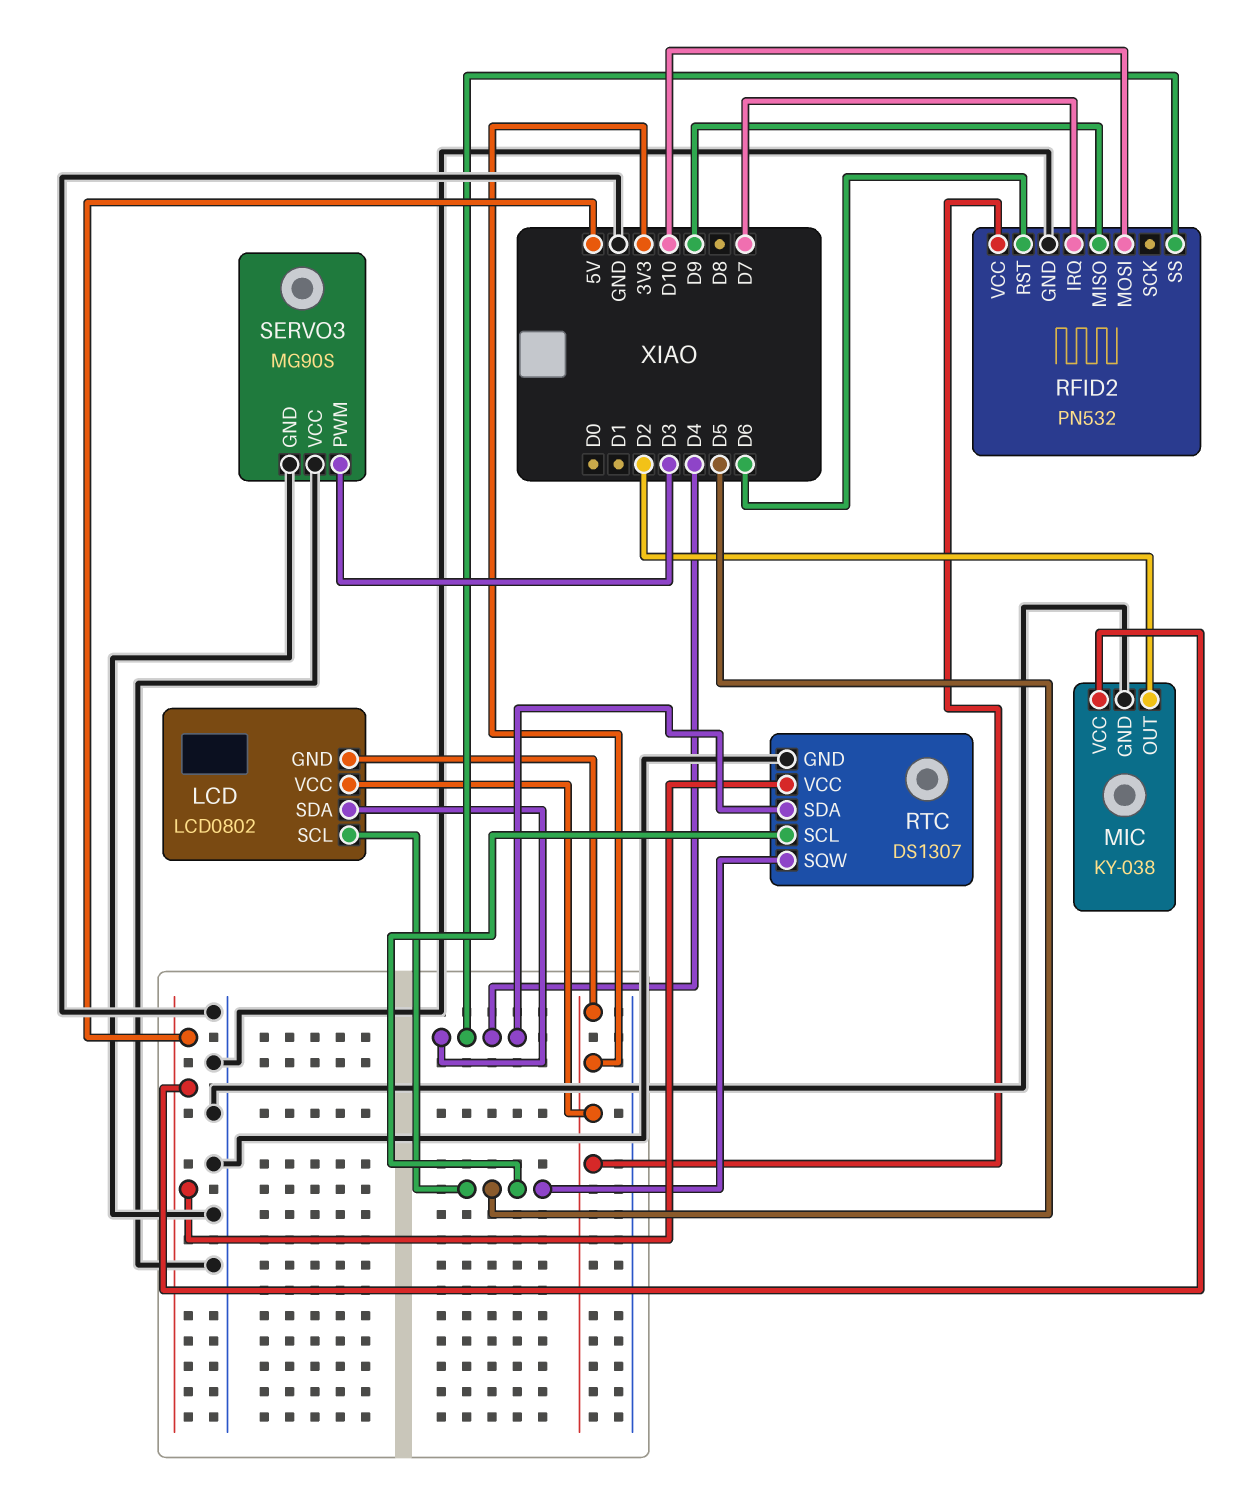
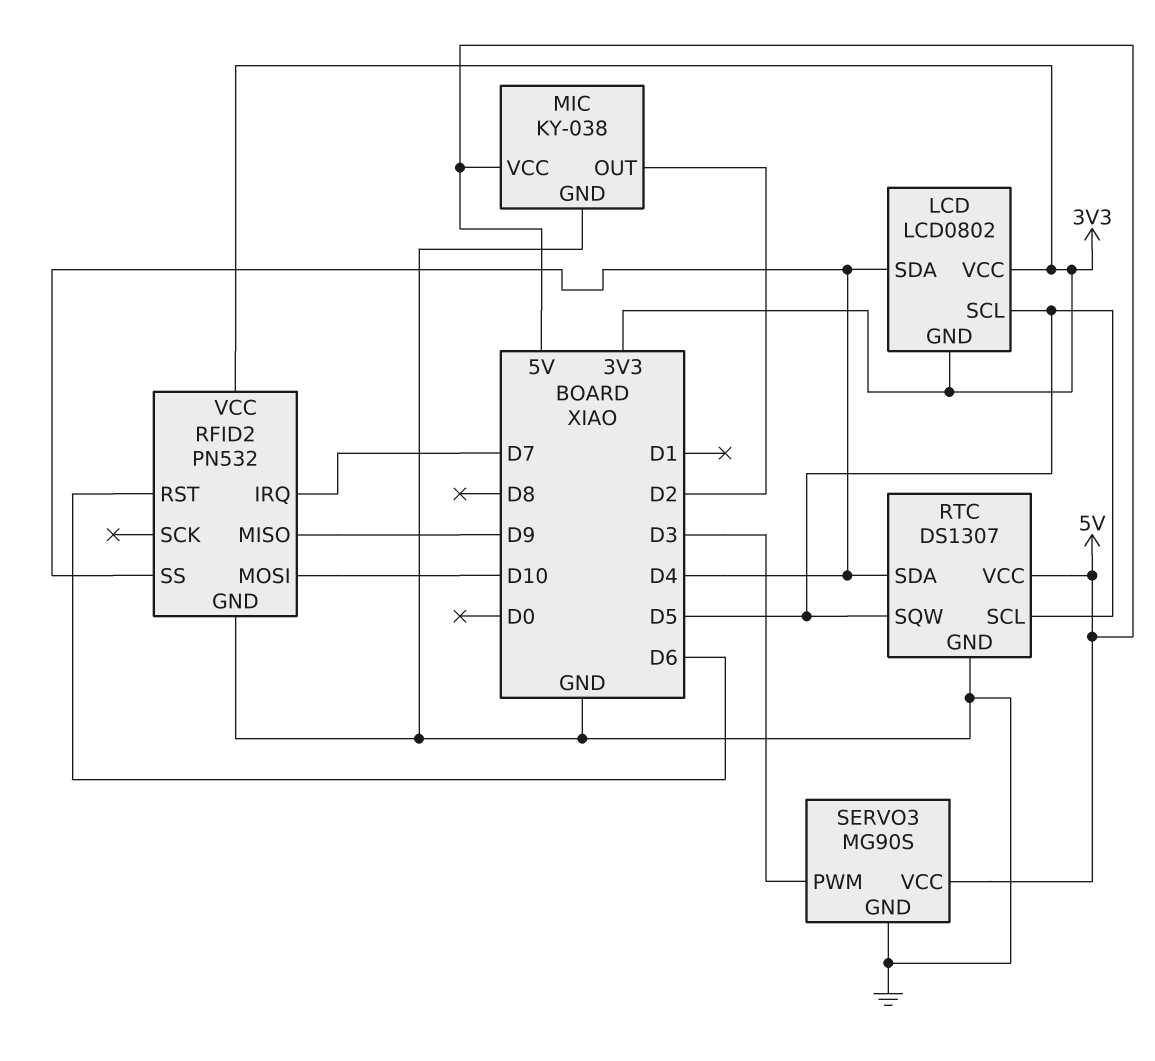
SERVO3 pin VCC: GND -> 5V

